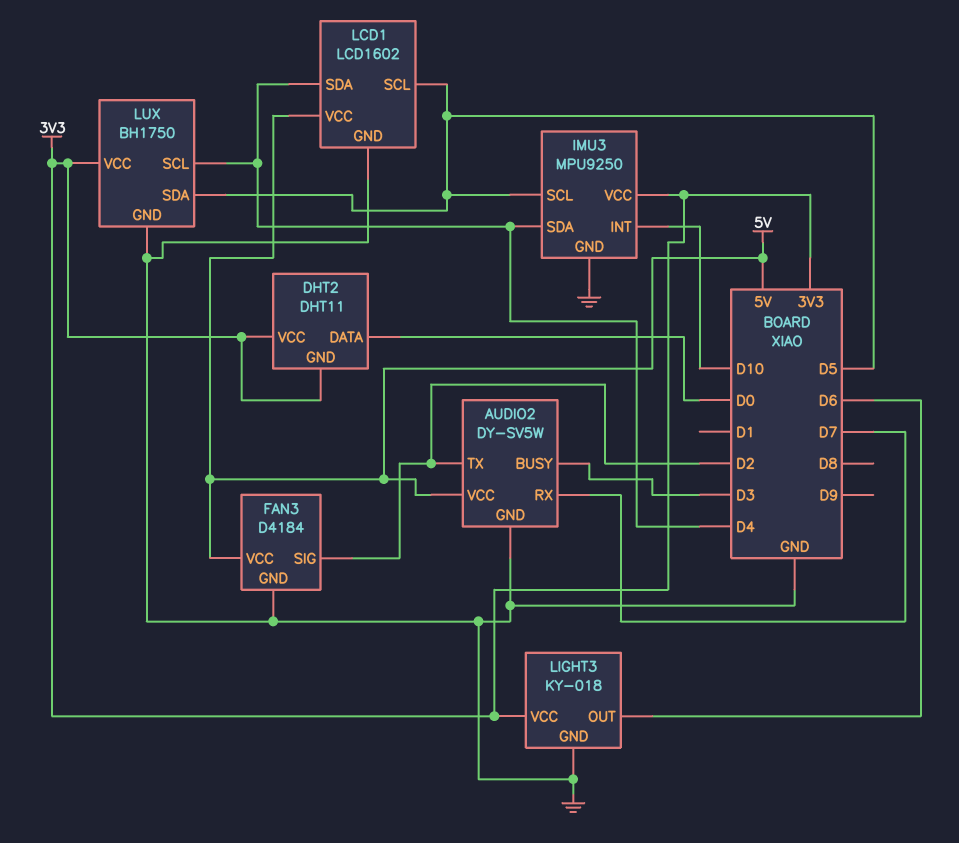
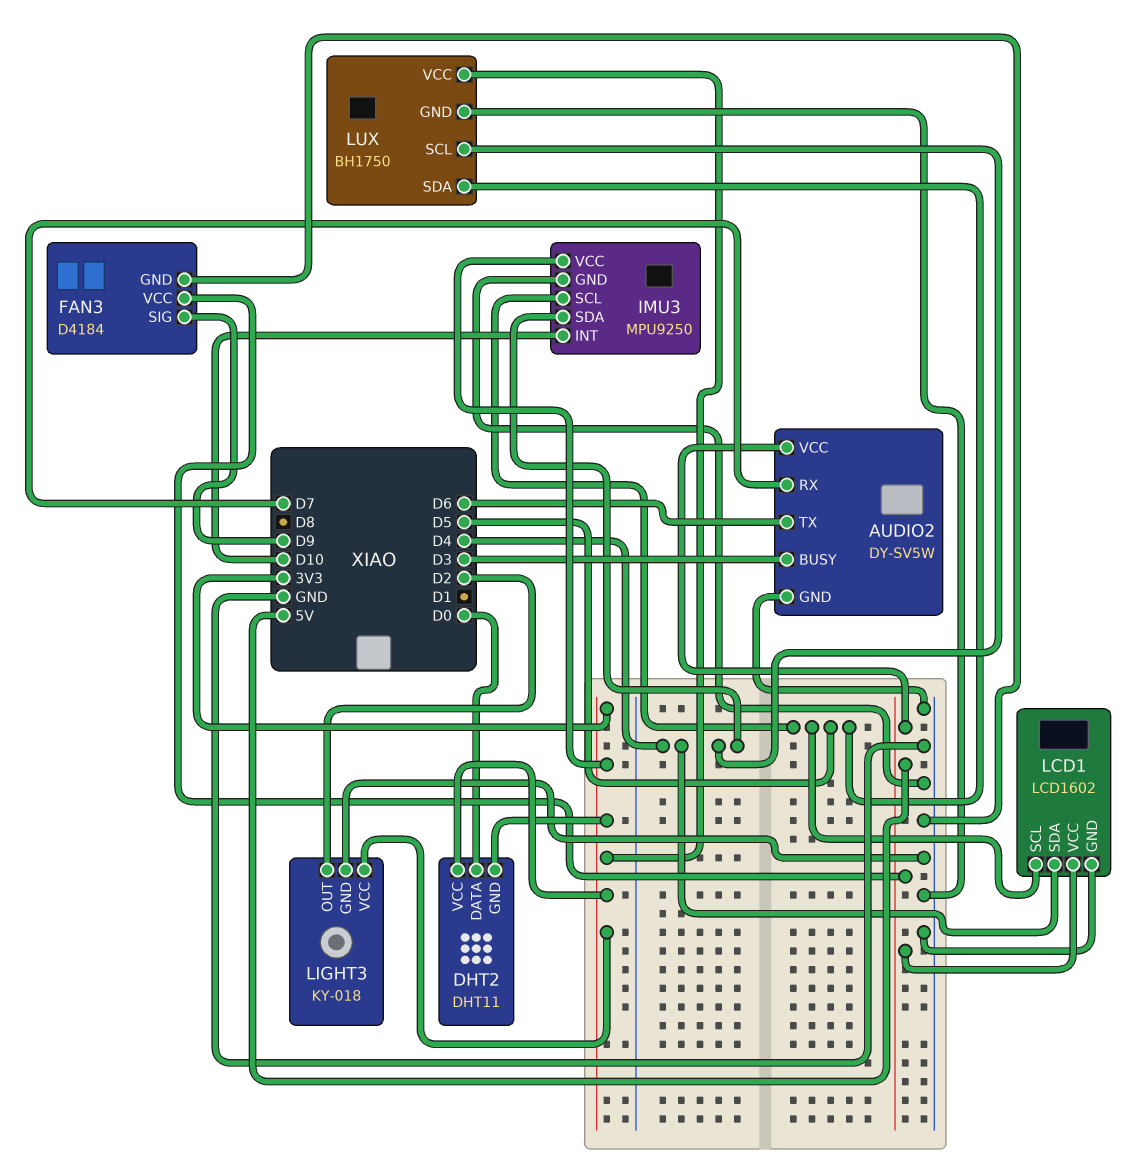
AUDIO2 pin TX: D2 -> D6
FAN3 pin SIG: D2 -> D9
LIGHT3 pin OUT: D6 -> D2

